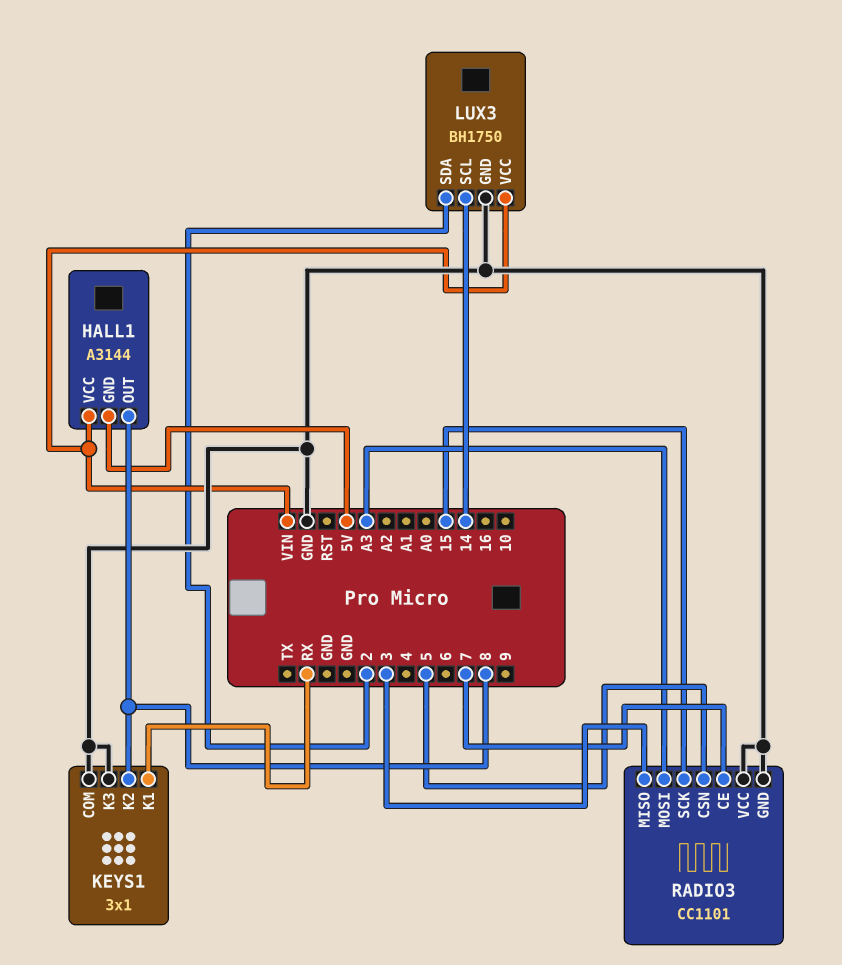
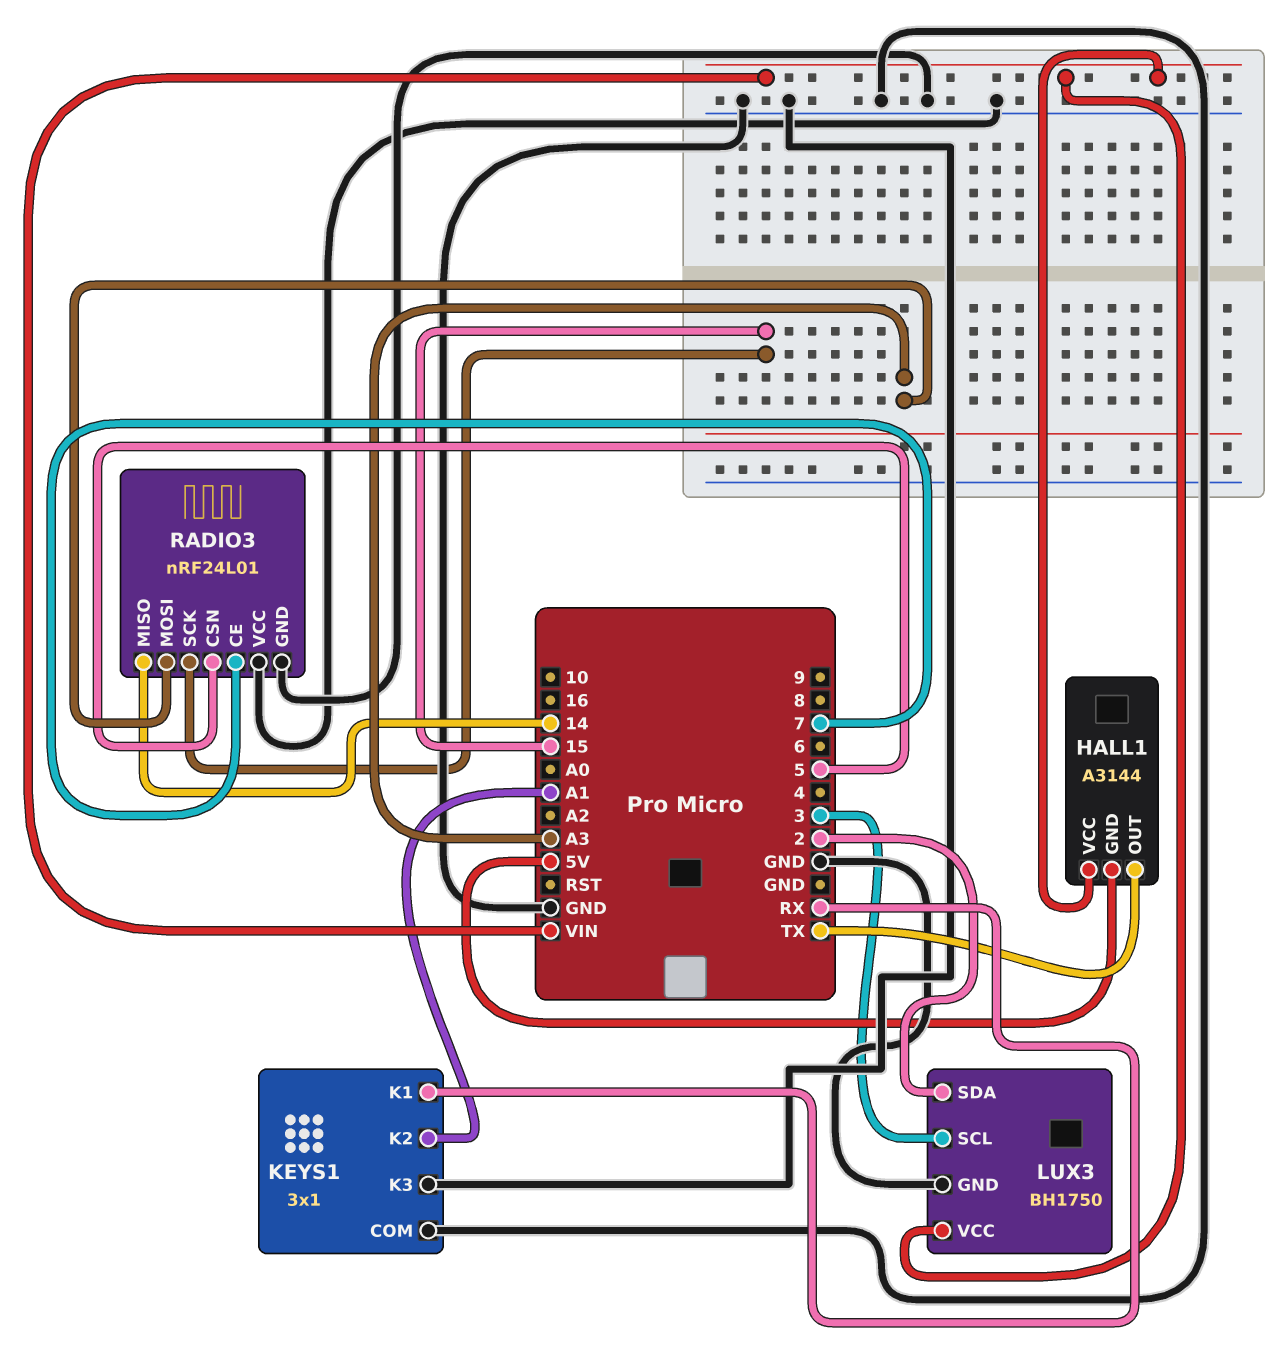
HALL1 pin OUT: 8 -> TX
KEYS1 pin K2: 8 -> A1
LUX3 pin SCL: 14 -> 3
RADIO3: CC1101 -> nRF24L01
RADIO3 pin MISO: 3 -> 14

